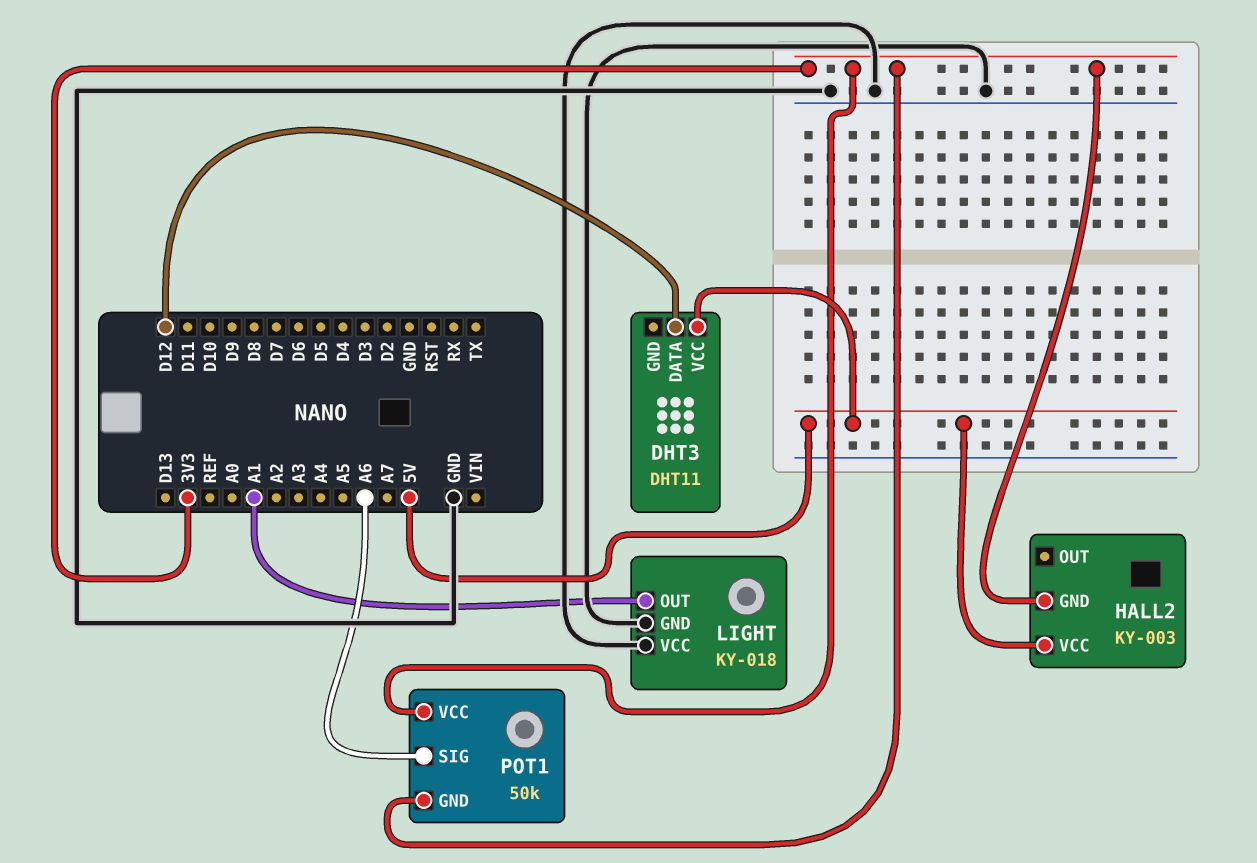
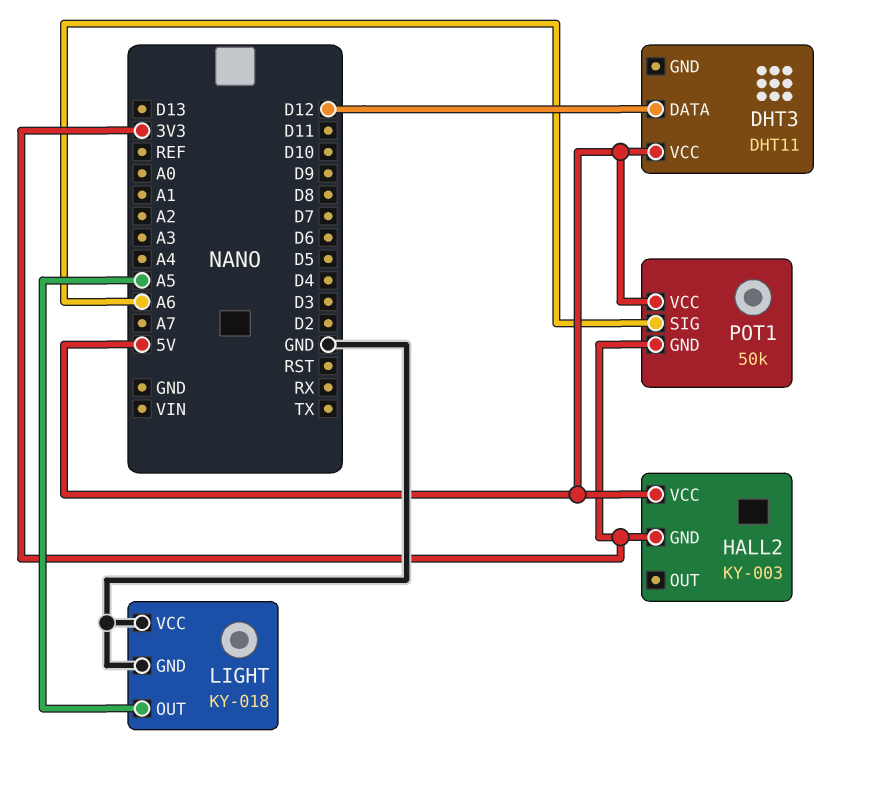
LIGHT pin OUT: A1 -> A5
POT1 pin VCC: 3V3 -> 5V

